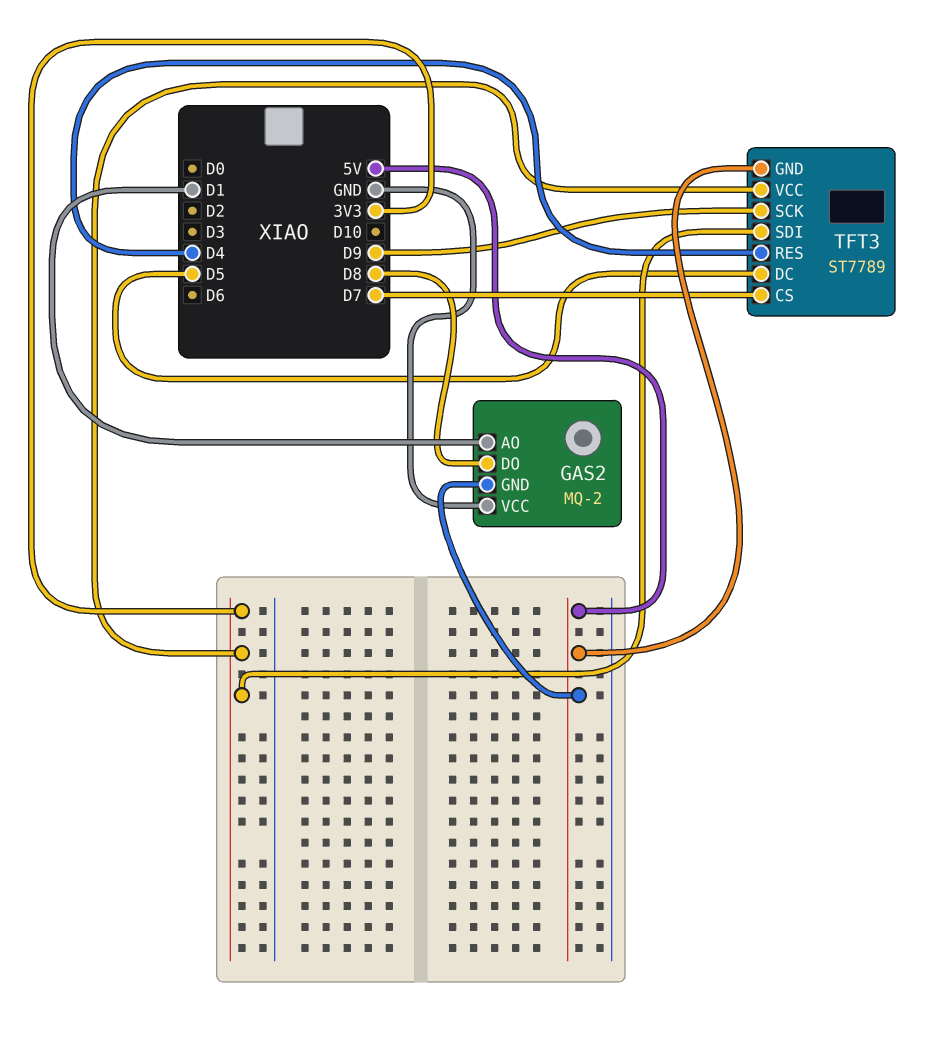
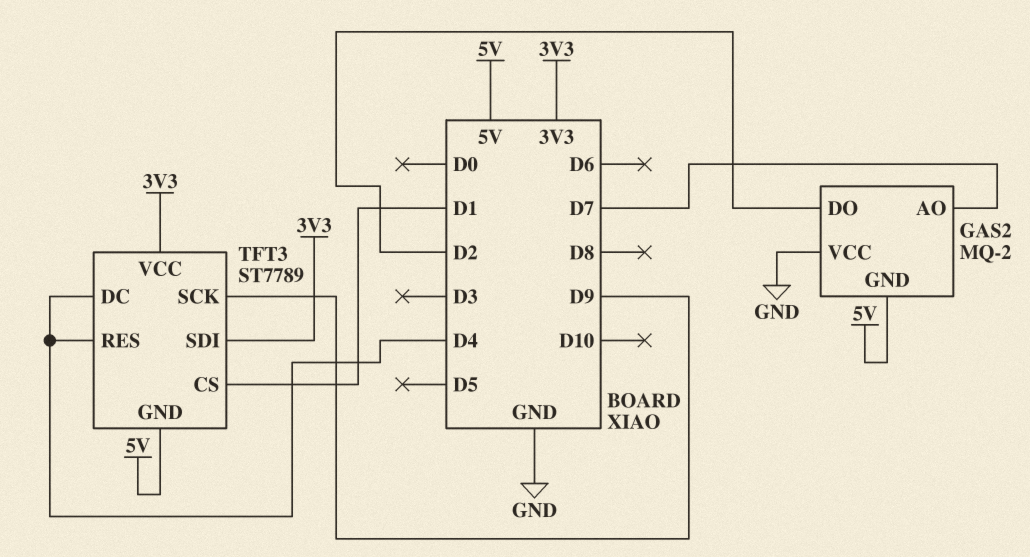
GAS2 pin AO: D1 -> D7
GAS2 pin DO: D8 -> D2
TFT3 pin CS: D7 -> D1
TFT3 pin DC: D5 -> D4

